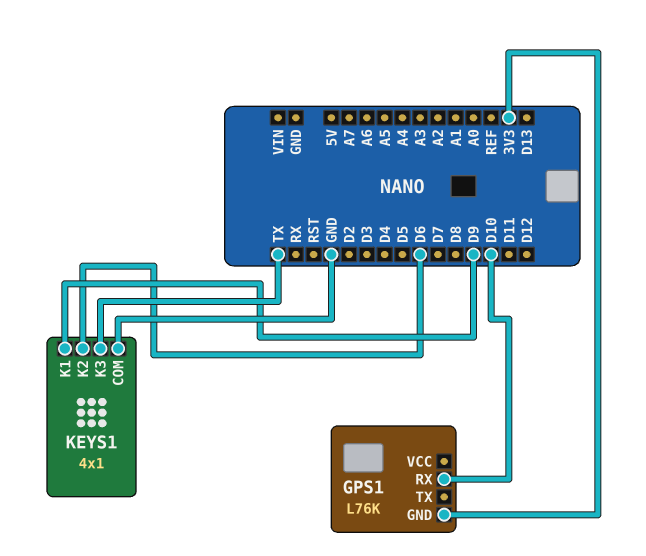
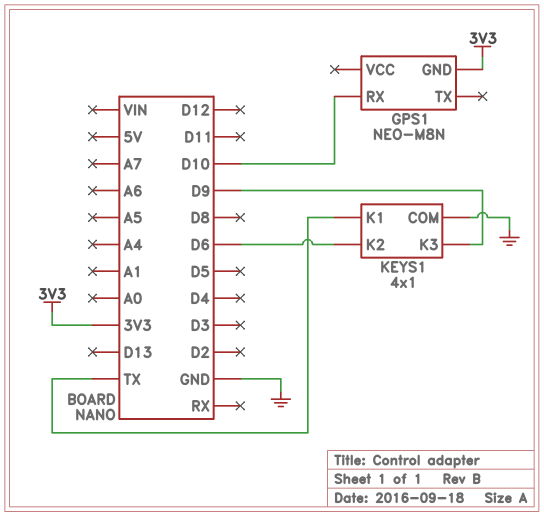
GPS1: L76K -> NEO-M8N
KEYS1 pin K1: D9 -> TX
KEYS1 pin K3: TX -> D9

